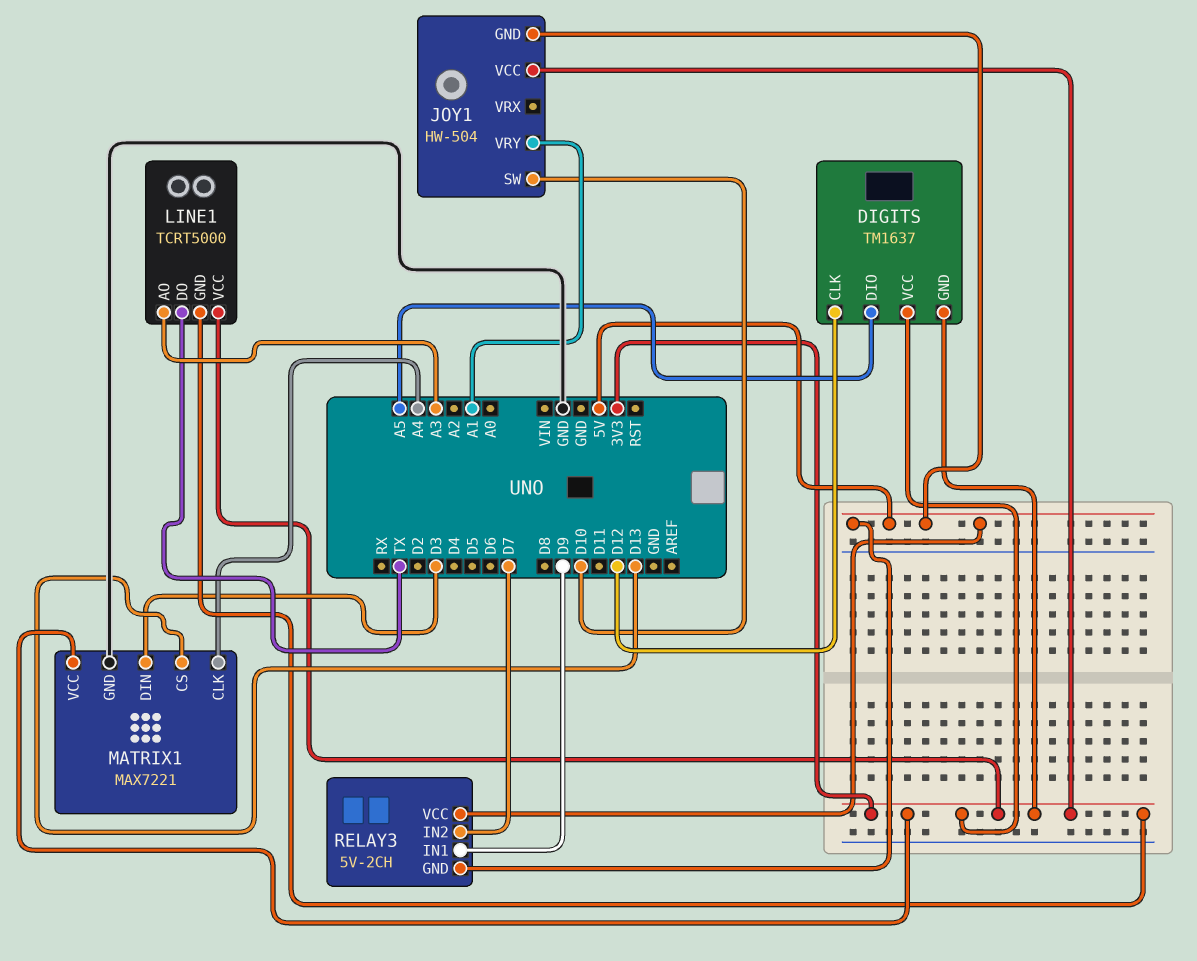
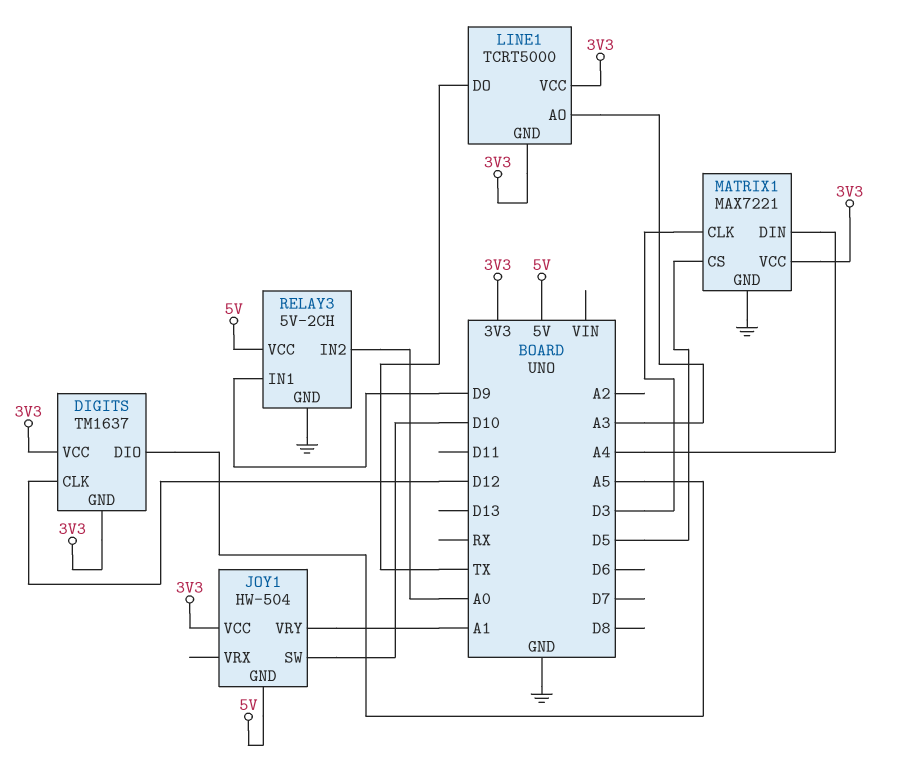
MATRIX1 pin CLK: A4 -> D3
MATRIX1 pin CS: D13 -> D5
MATRIX1 pin DIN: D3 -> A4
RELAY3 pin GND: 5V -> GND
RELAY3 pin IN2: D7 -> A0

